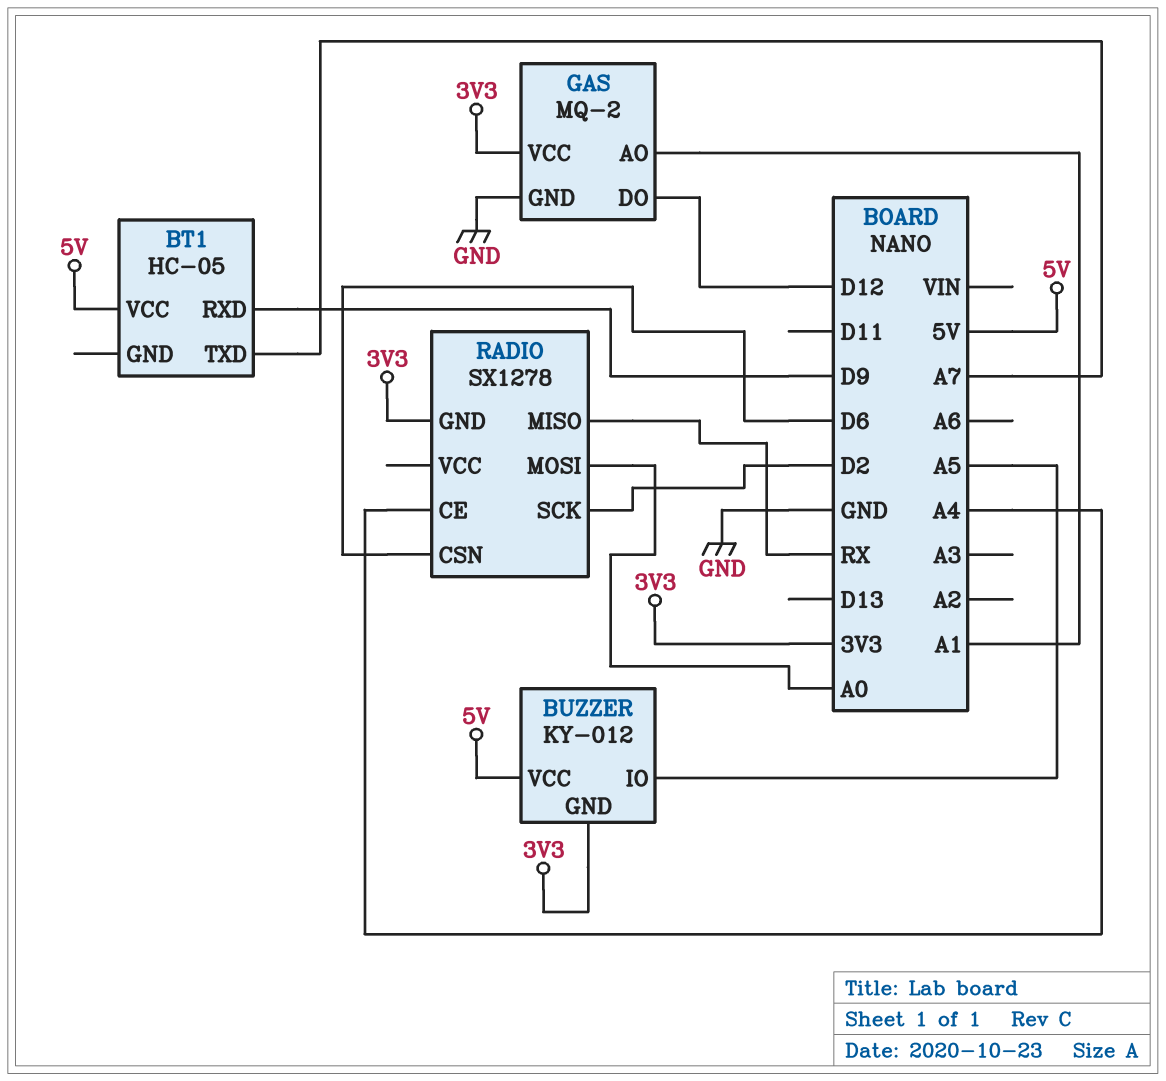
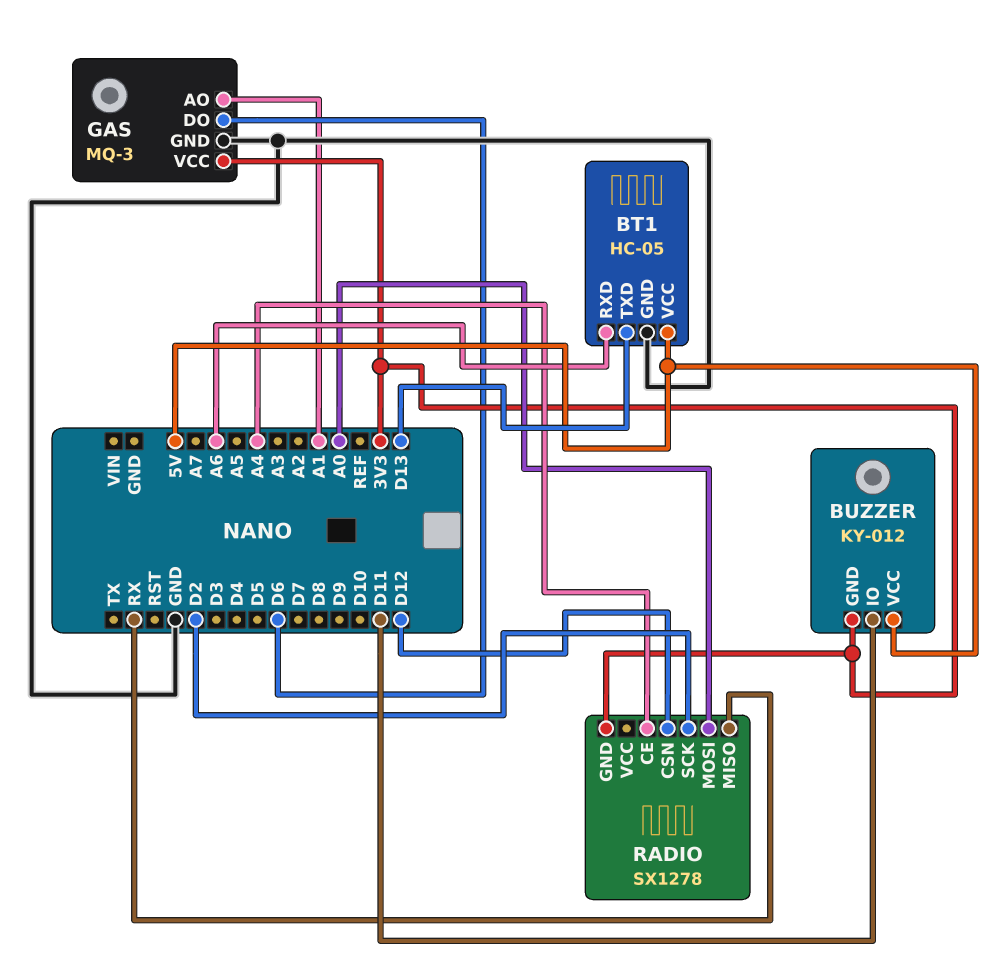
BT1 pin GND: none -> GND
BT1 pin RXD: D9 -> A6
BT1 pin TXD: A7 -> D13
BUZZER pin IO: A5 -> D11
GAS: MQ-2 -> MQ-3
GAS pin DO: D12 -> D6
RADIO pin CSN: D6 -> D12

